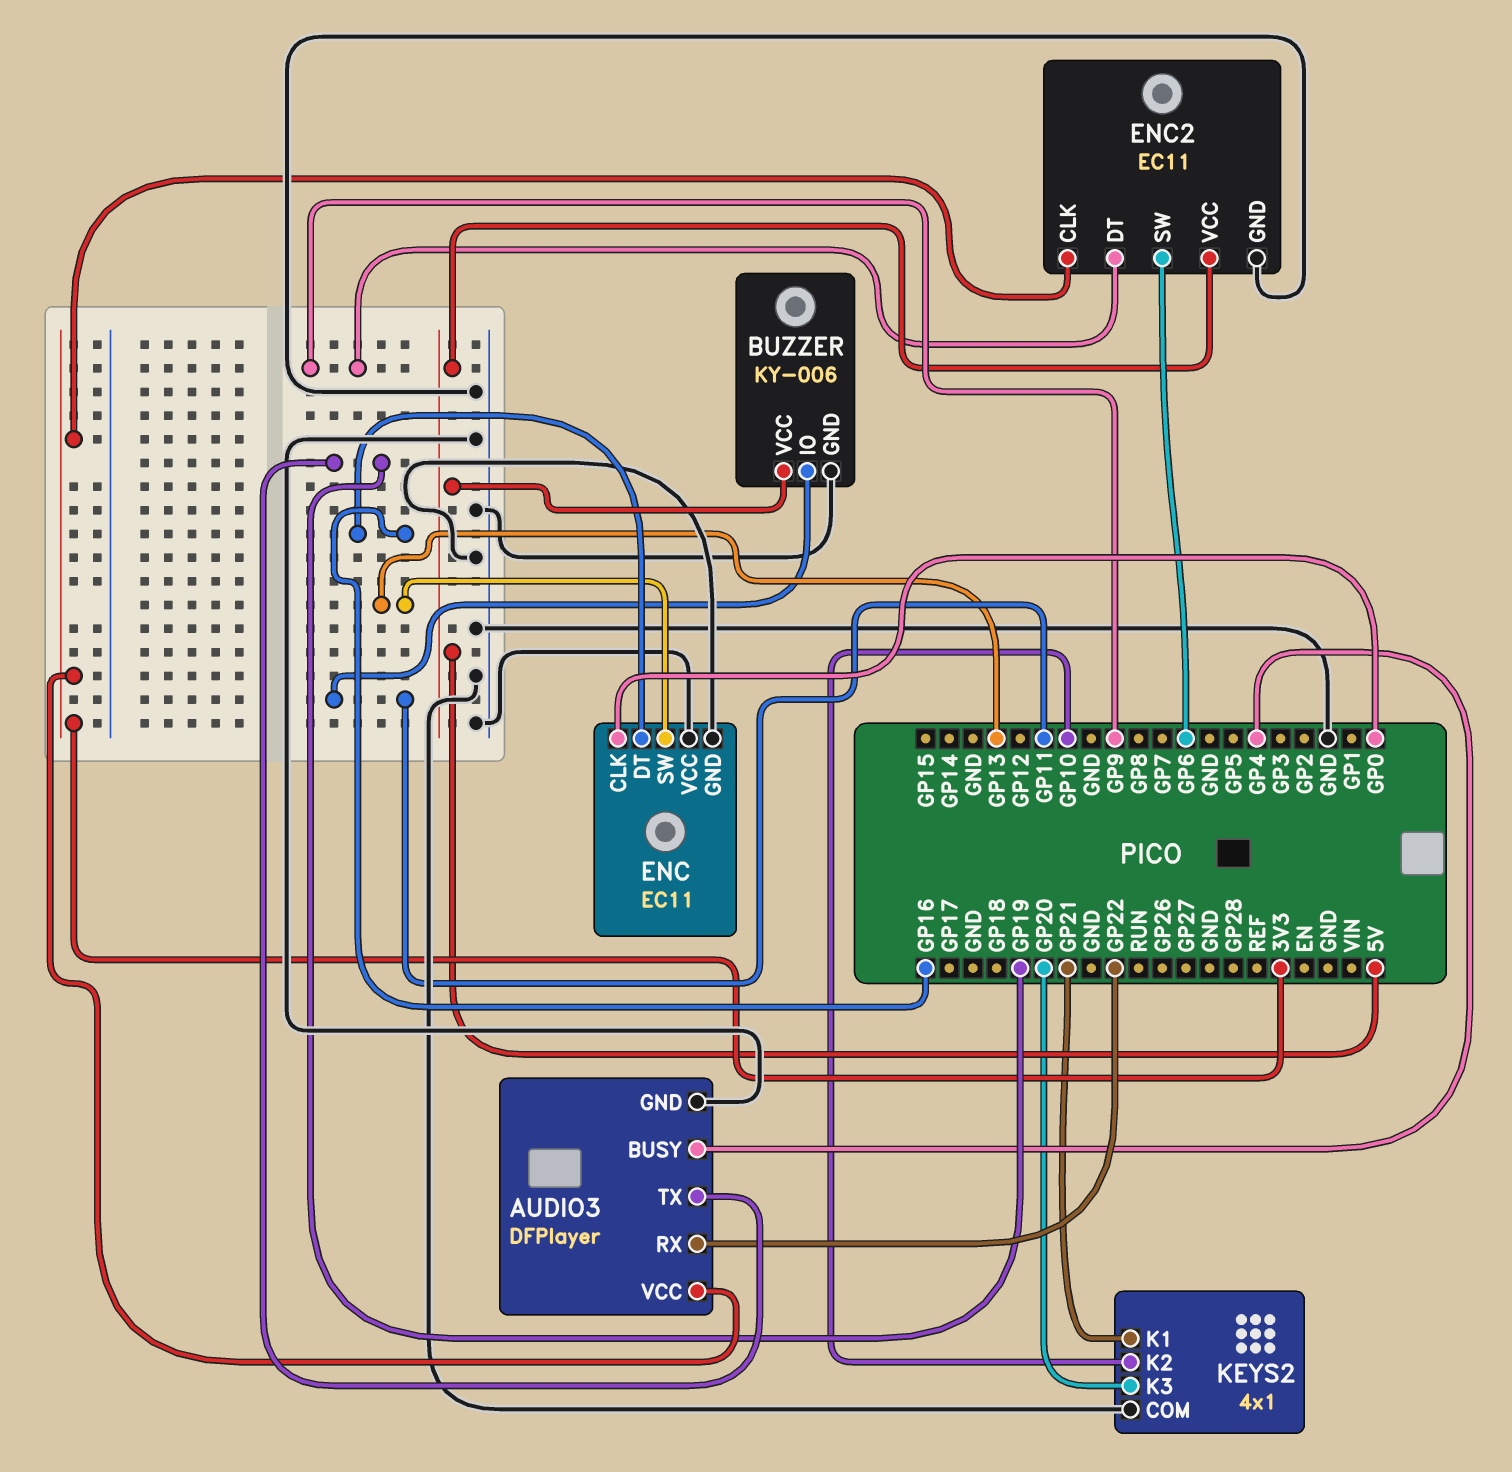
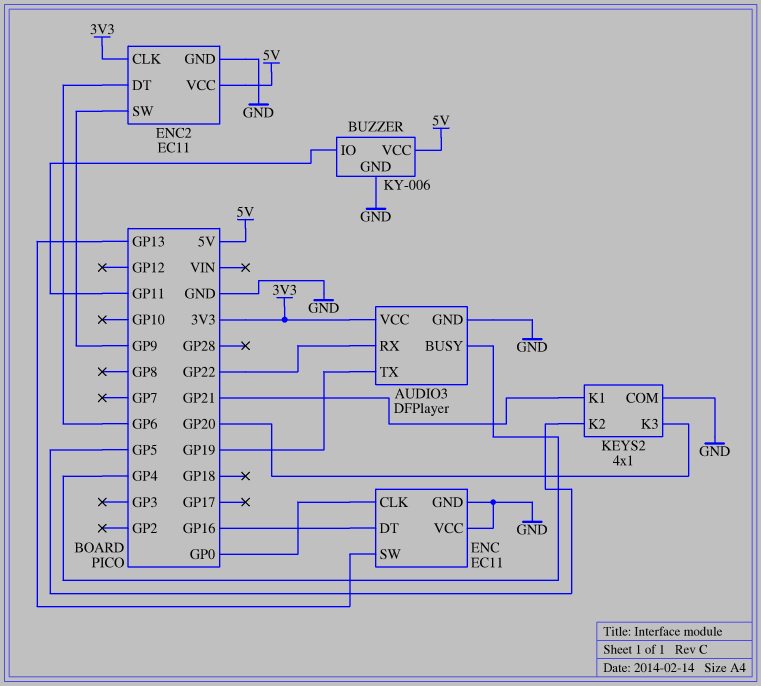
ENC2 pin DT: GP9 -> GP6
ENC2 pin SW: GP6 -> GP9
KEYS2 pin K2: GP10 -> GP5

